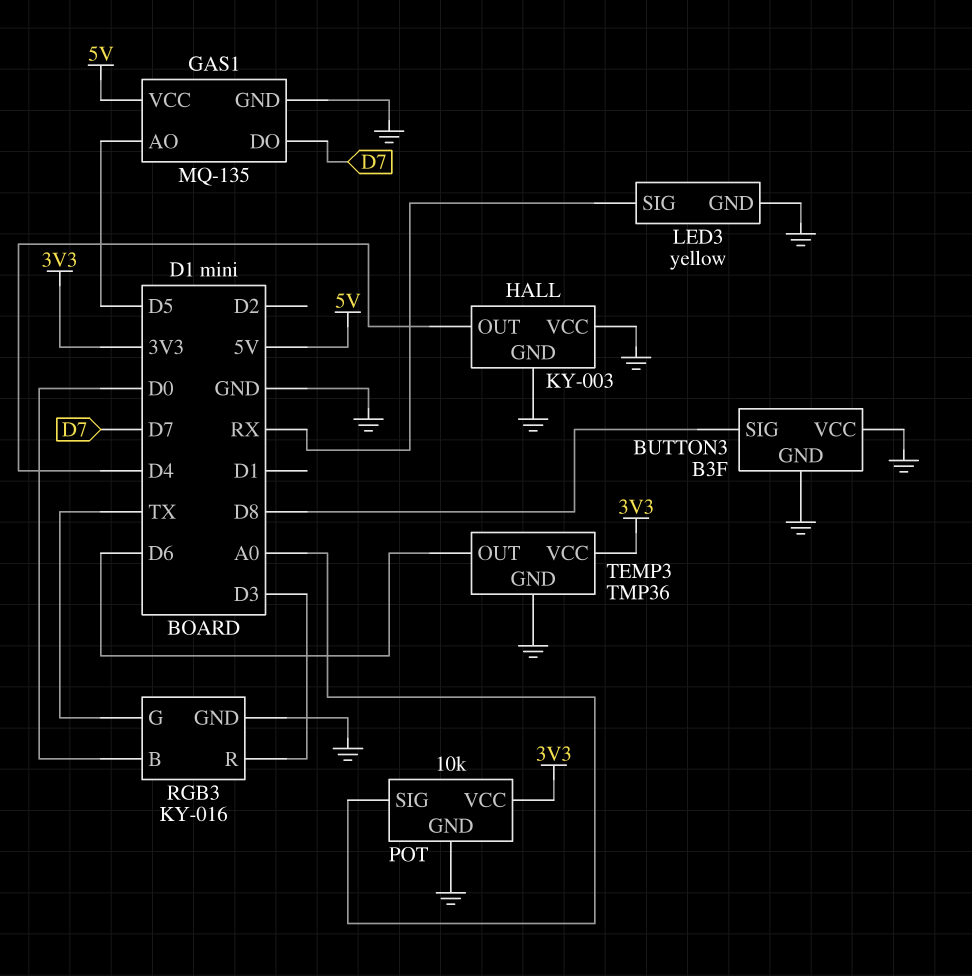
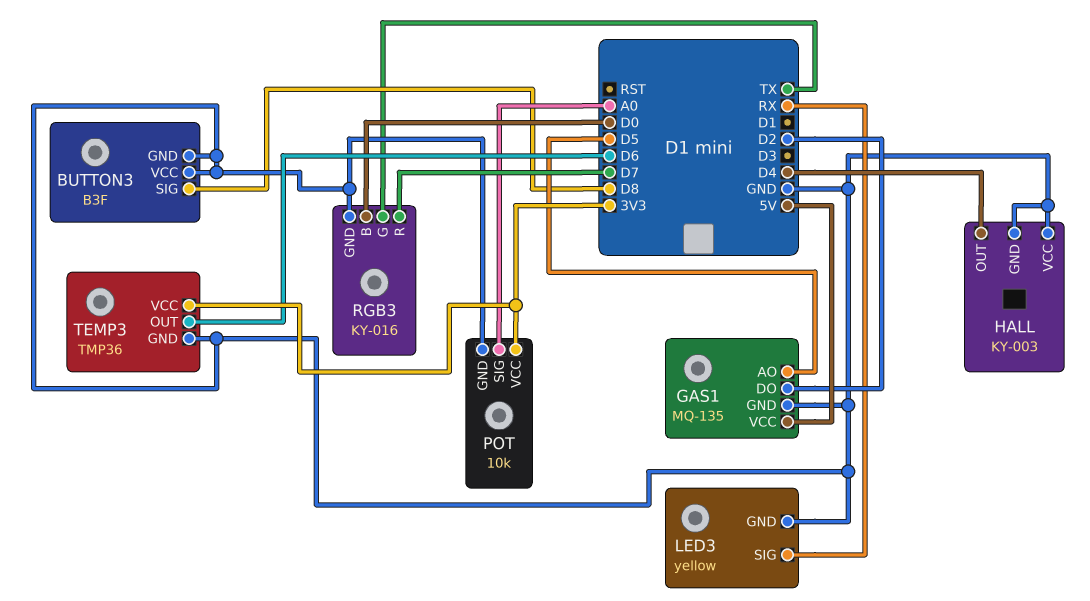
GAS1 pin DO: D7 -> D2
RGB3 pin R: D3 -> D7

